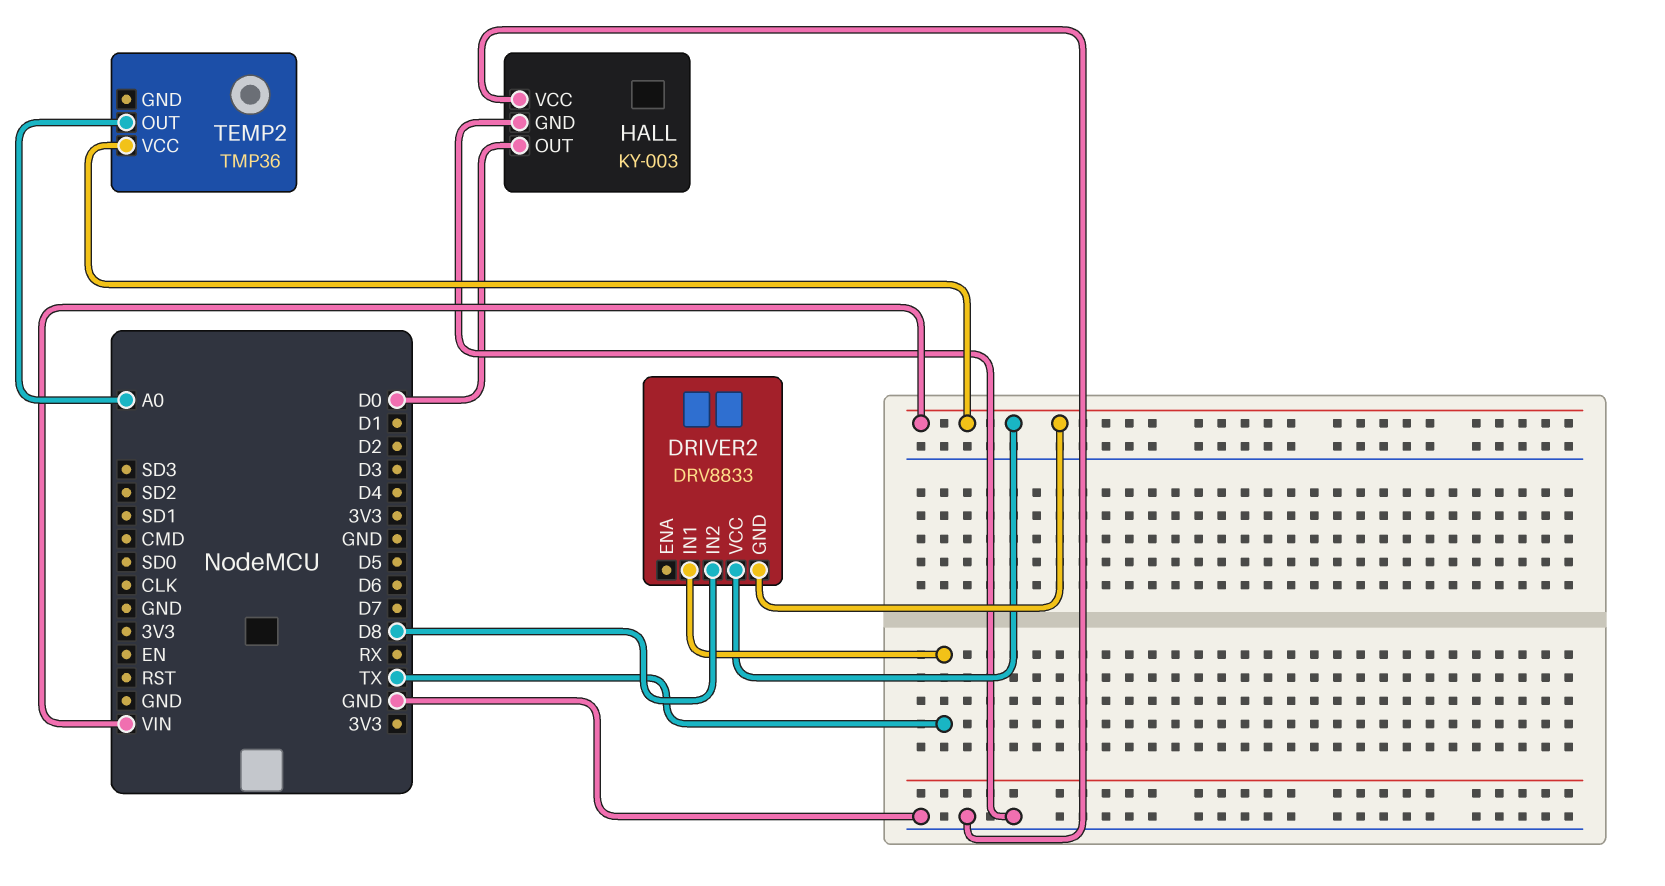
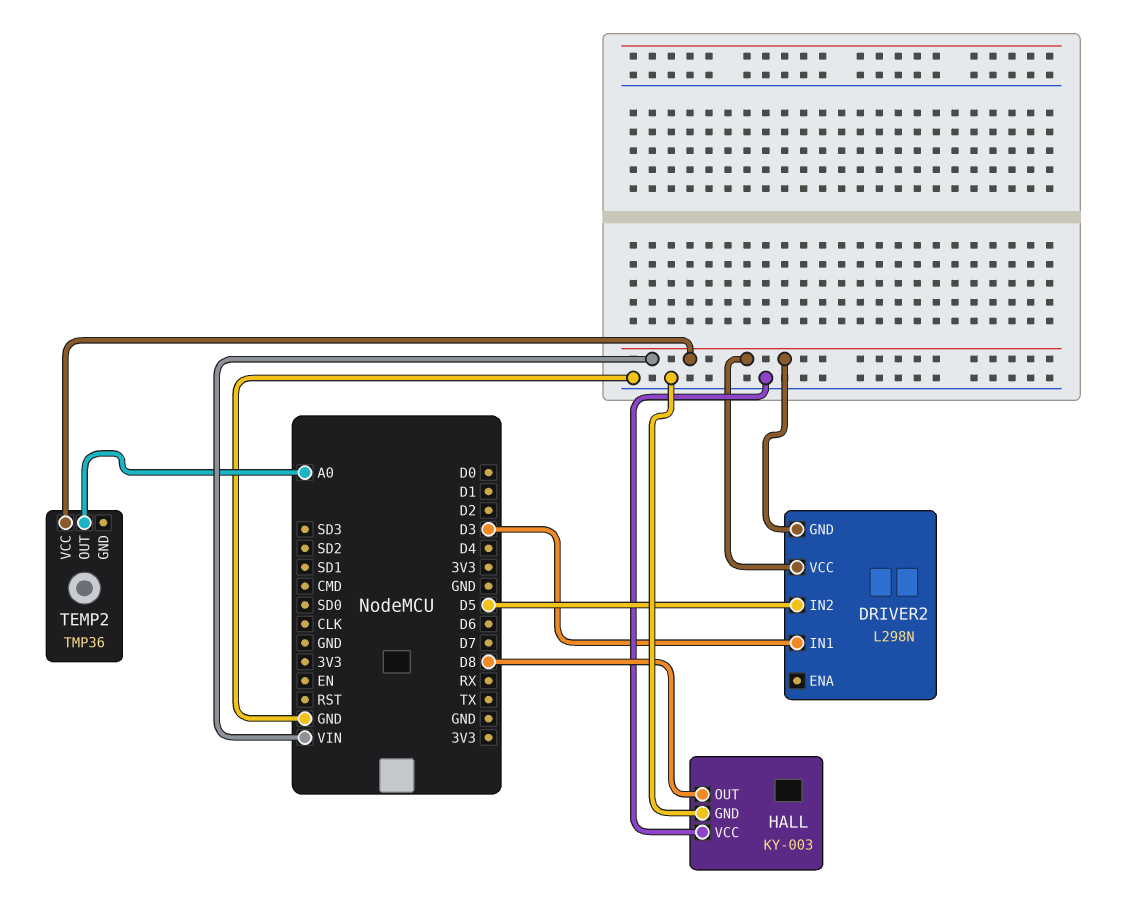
DRIVER2: DRV8833 -> L298N
DRIVER2 pin IN1: TX -> D3
DRIVER2 pin IN2: D8 -> D5
HALL pin OUT: D0 -> D8

